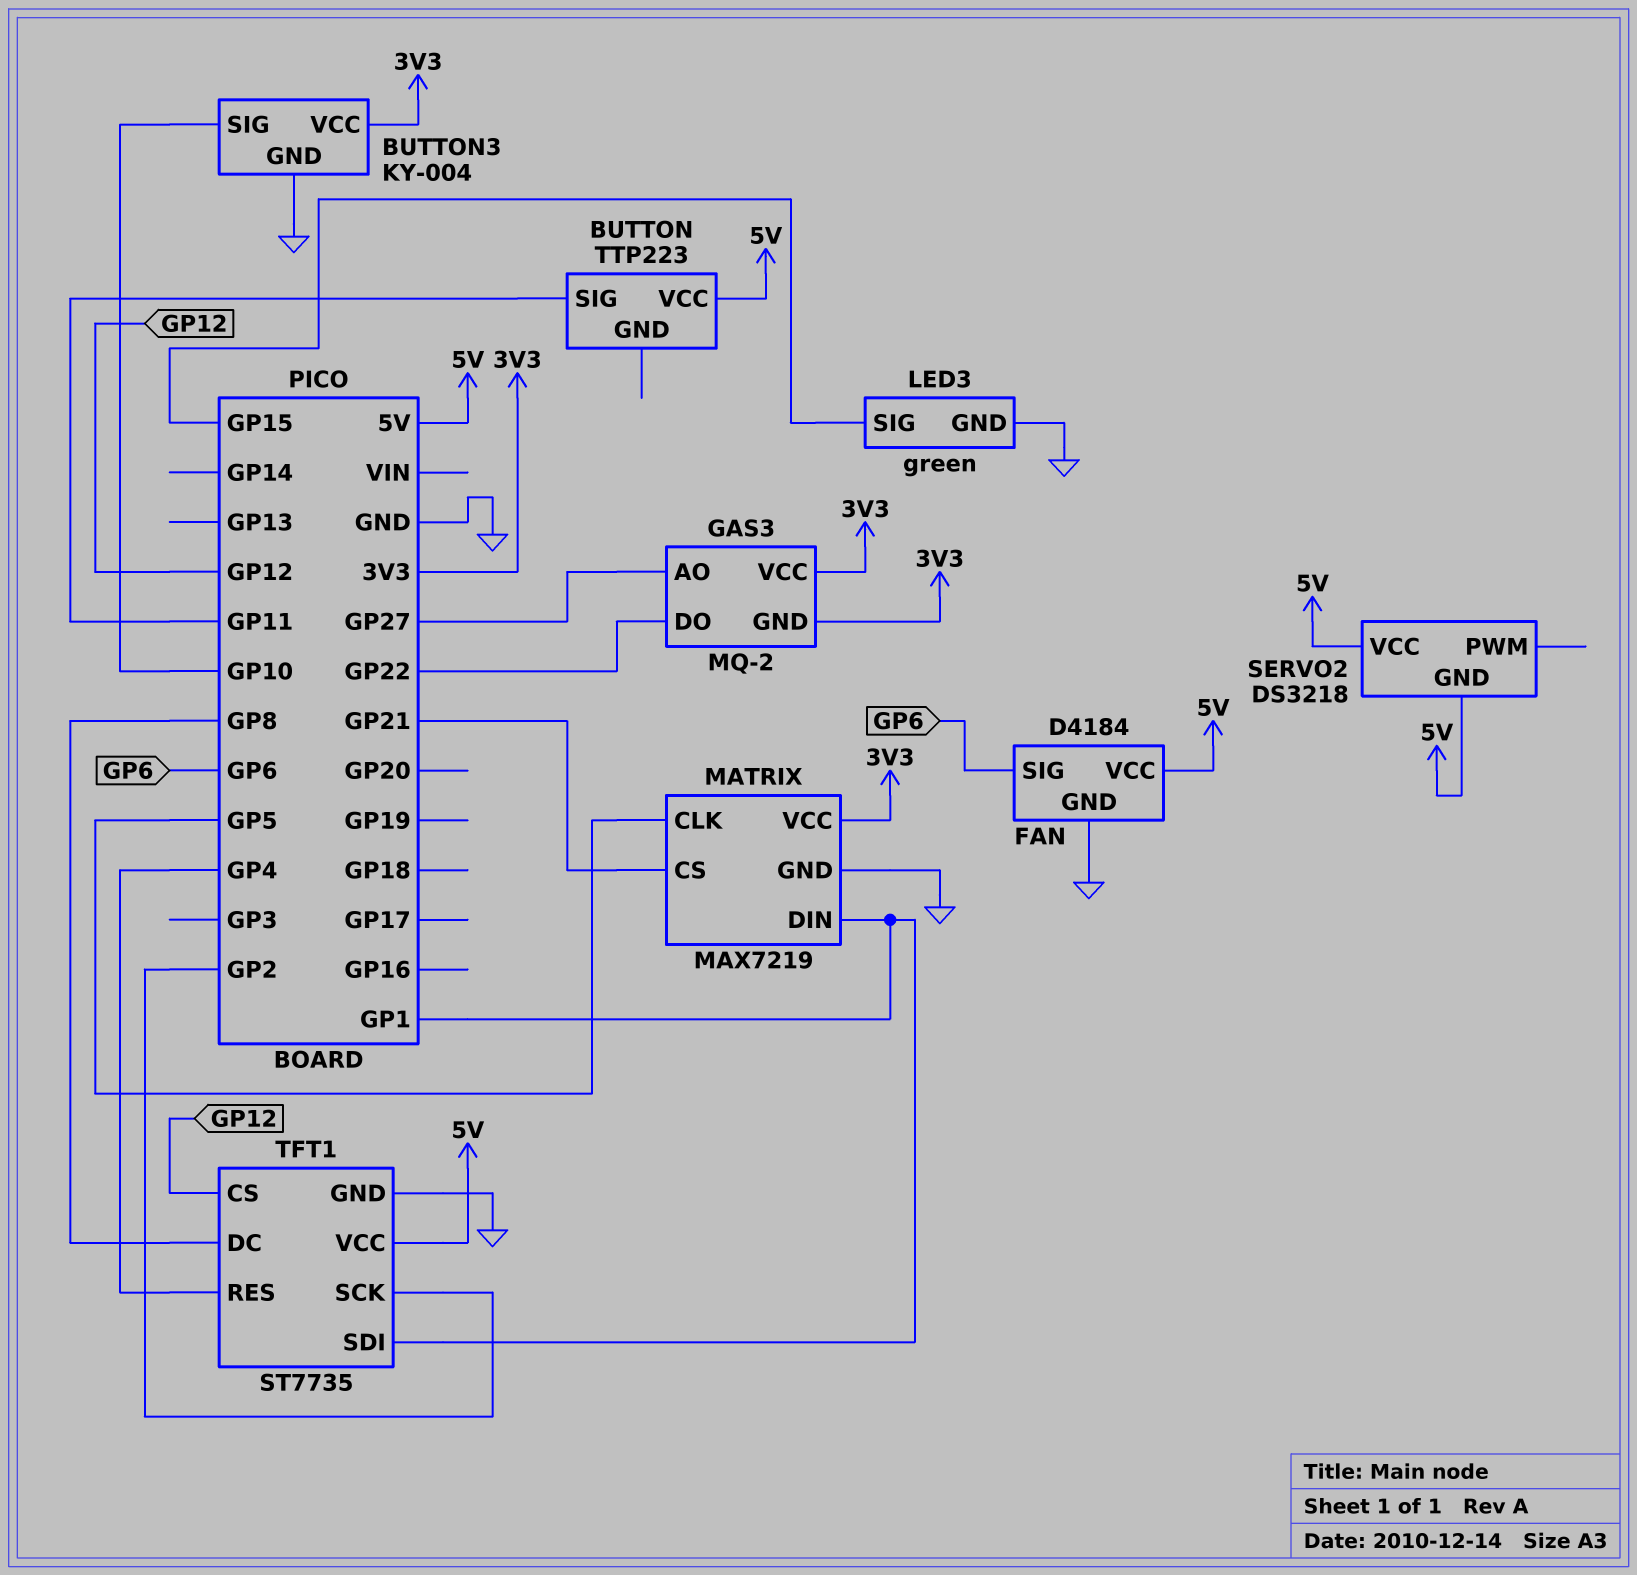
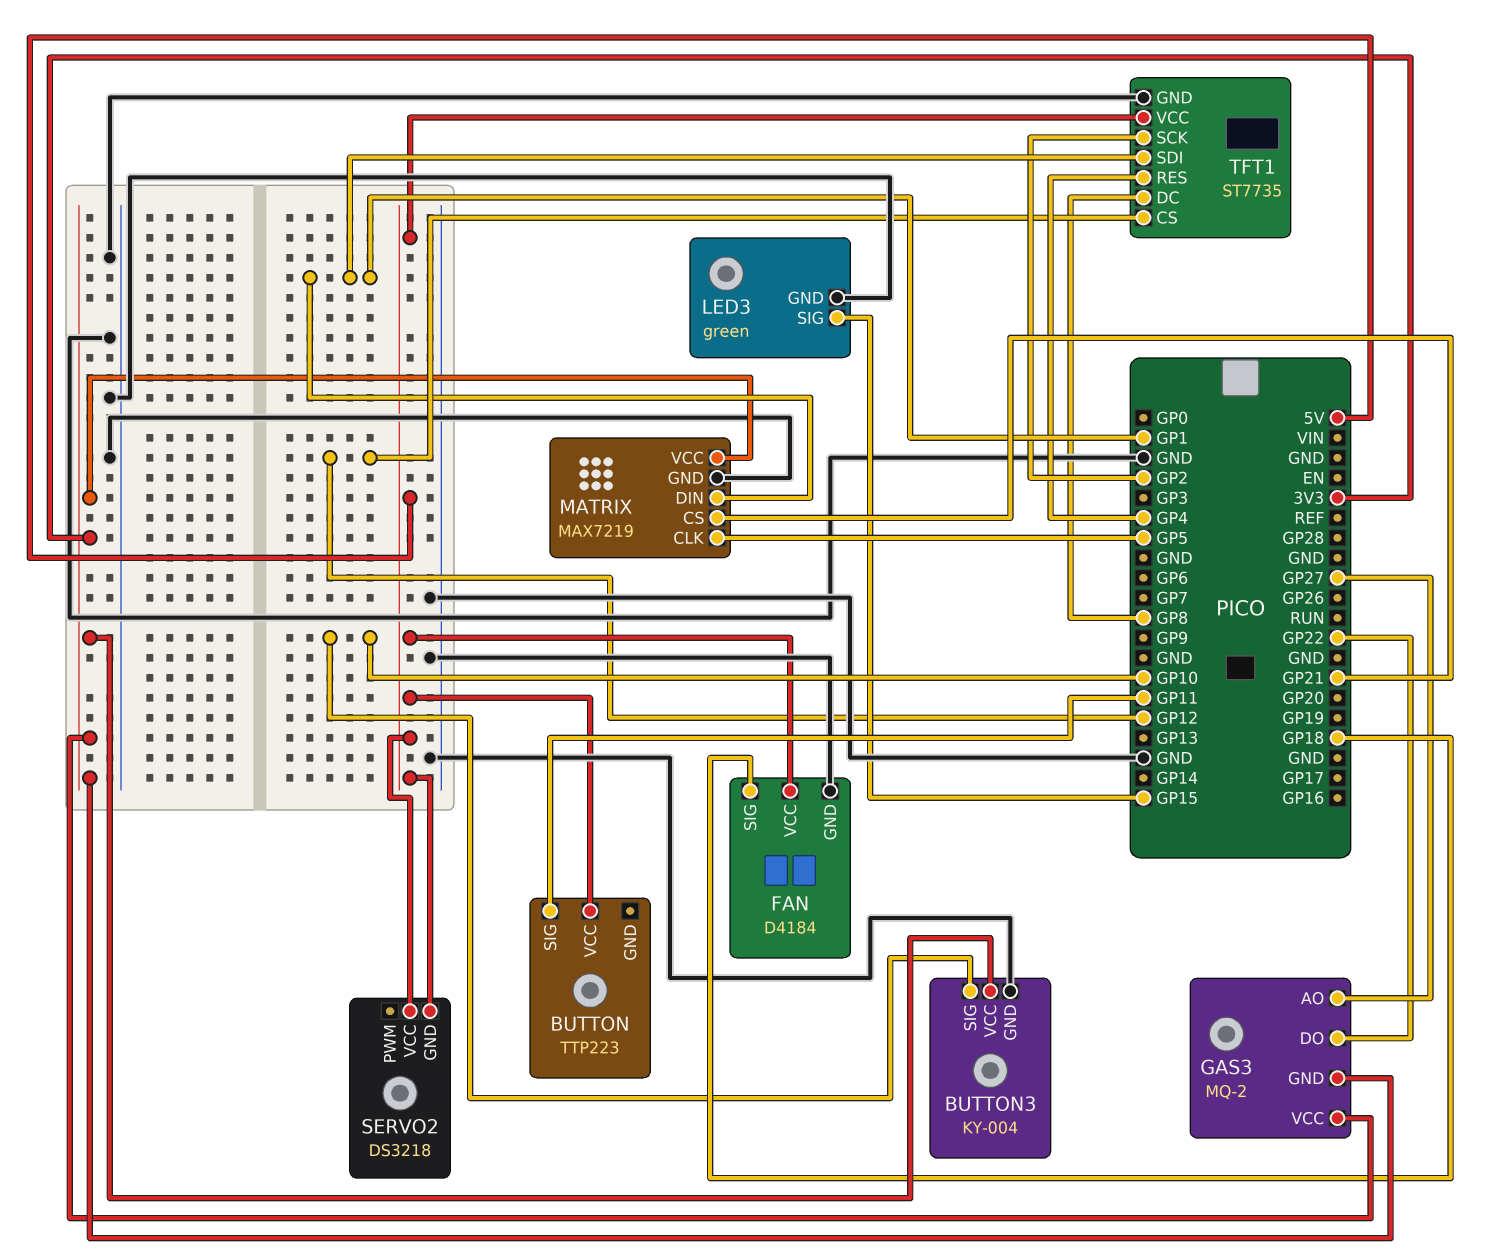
FAN pin SIG: GP6 -> GP18

